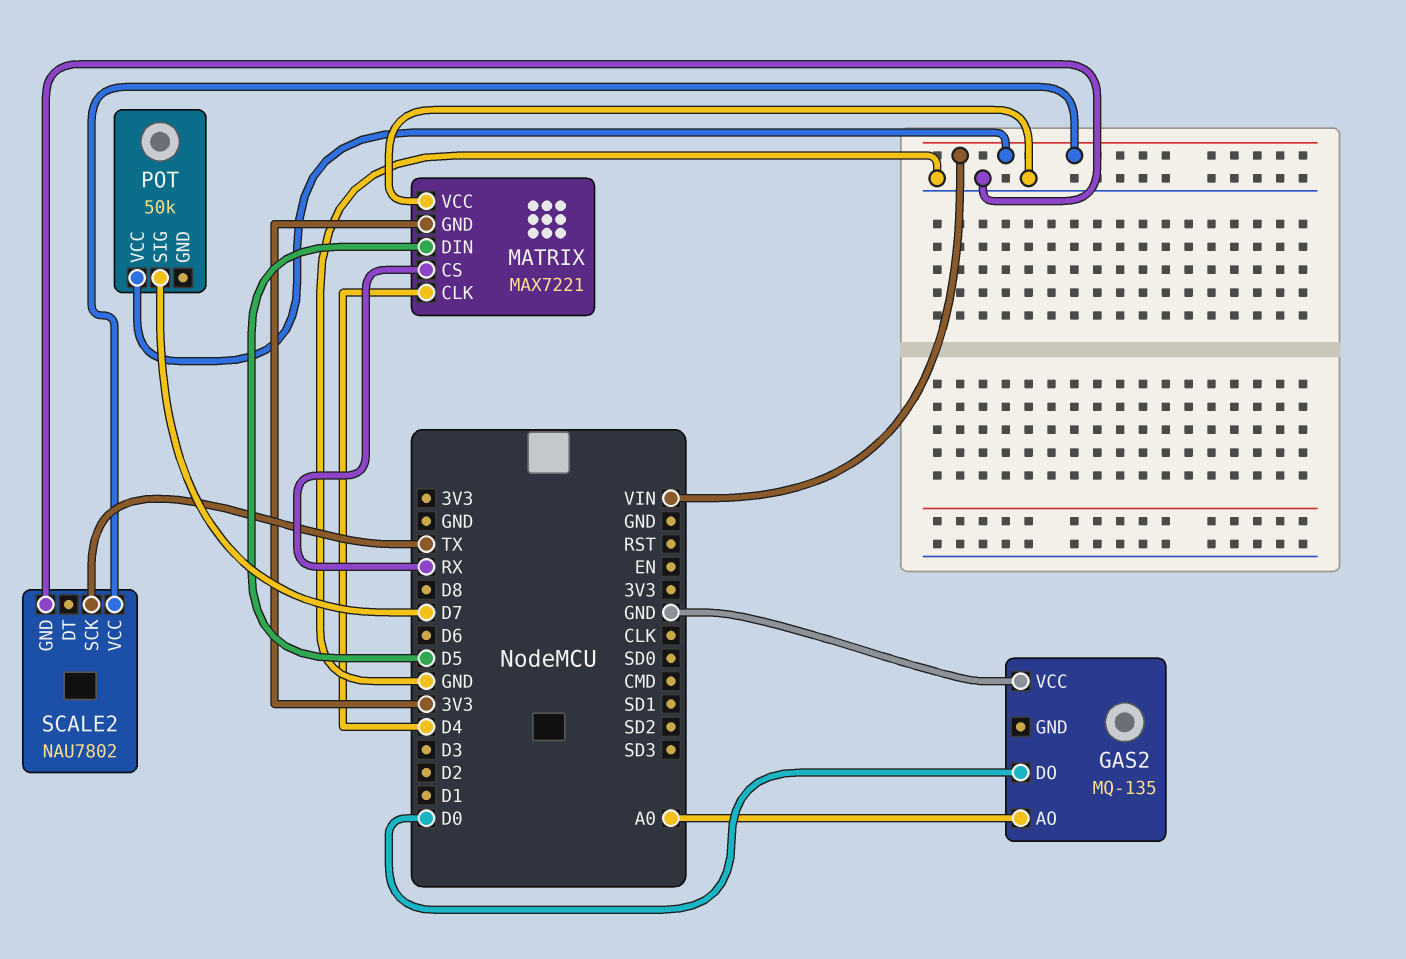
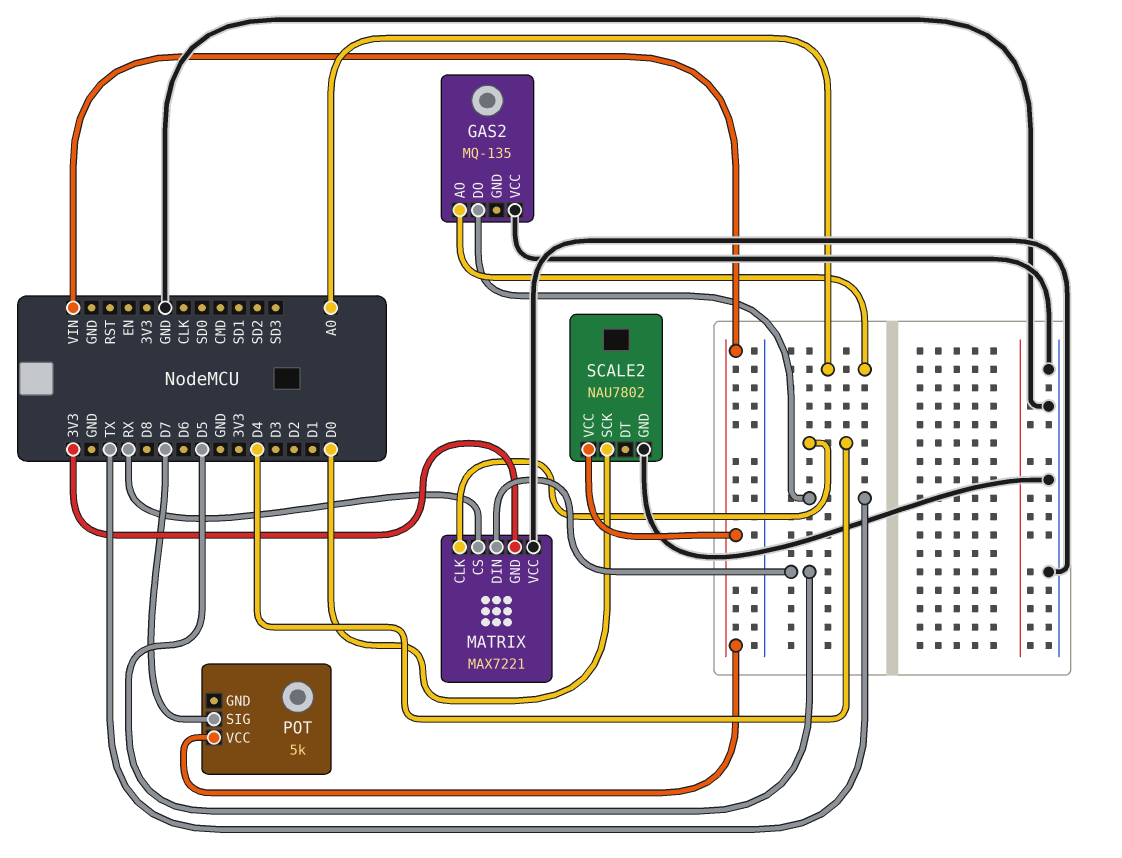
GAS2 pin DO: D0 -> TX
POT: 50k -> 5k
SCALE2 pin SCK: TX -> D0

